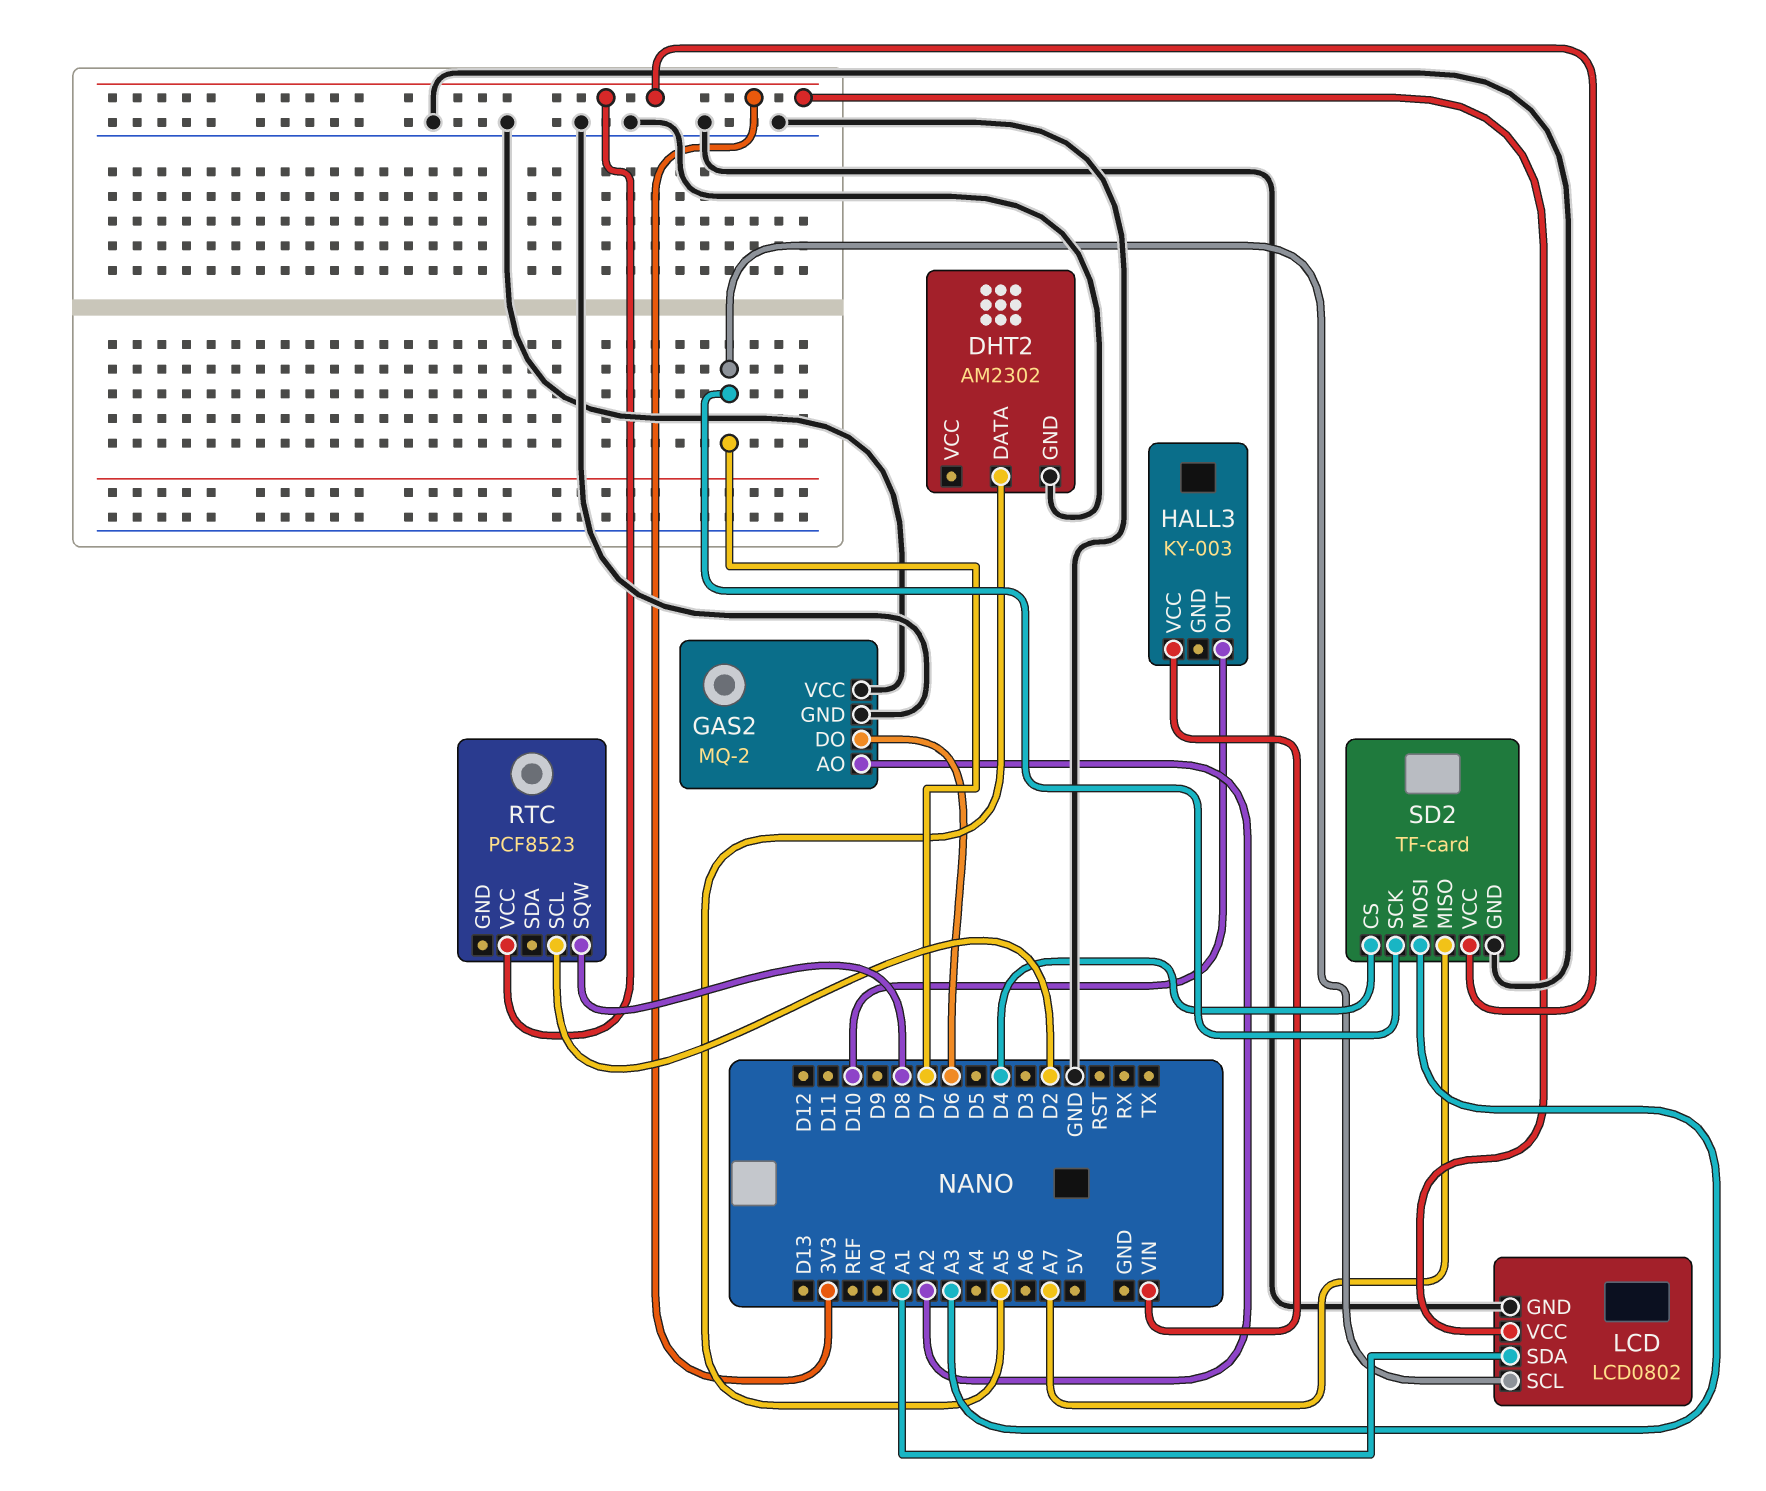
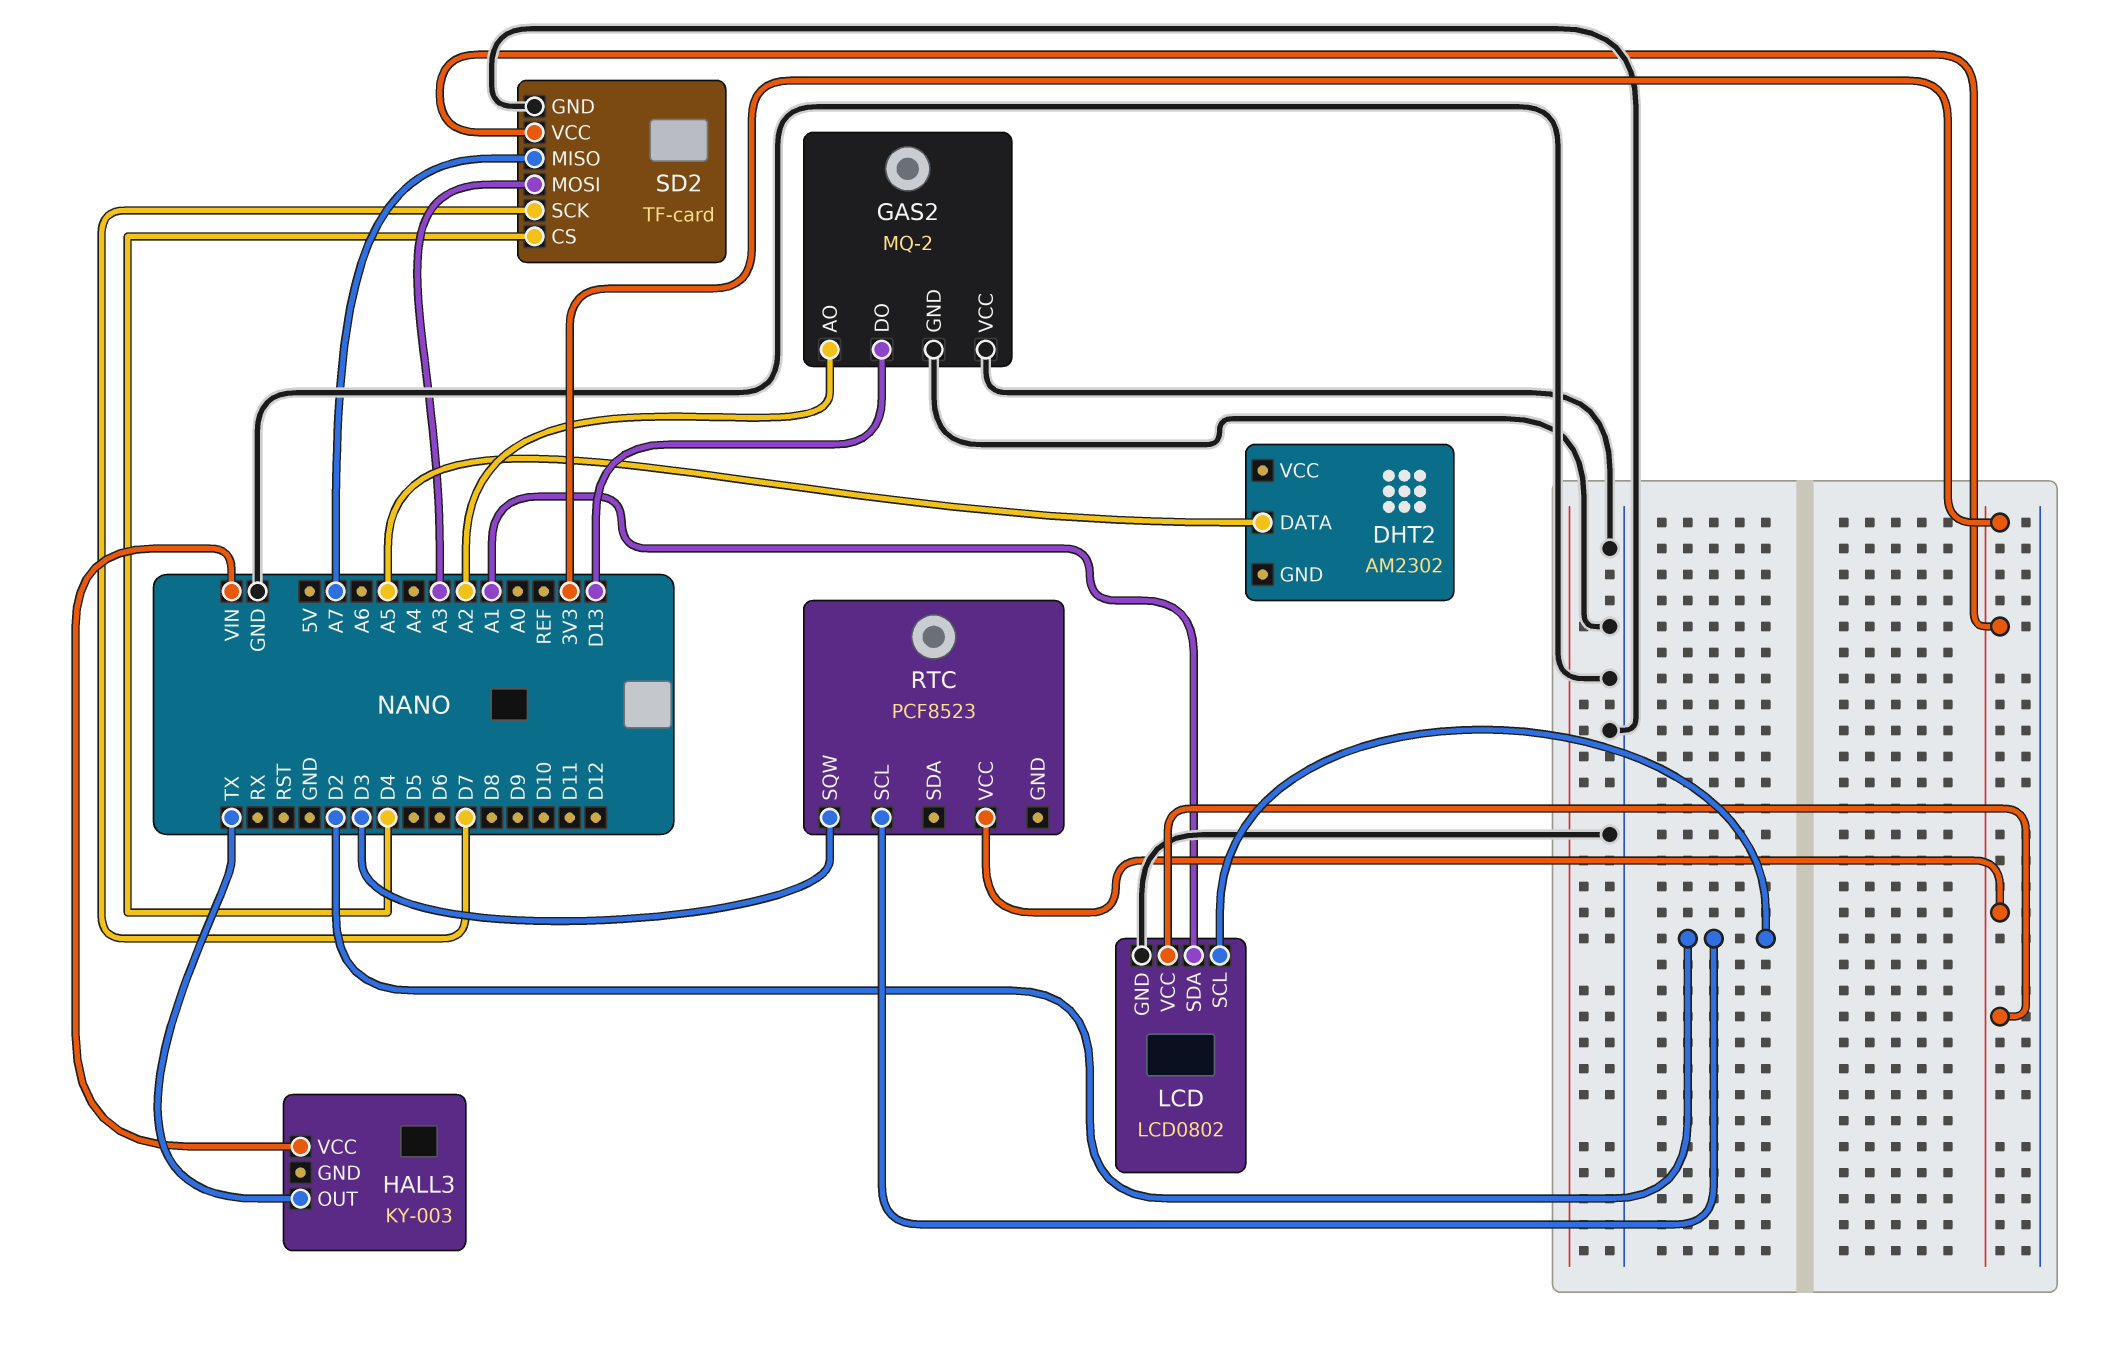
DHT2 pin GND: GND -> none
GAS2 pin DO: D6 -> D13
HALL3 pin OUT: D10 -> TX
LCD pin SCL: D7 -> D2
RTC pin SQW: D8 -> D3

